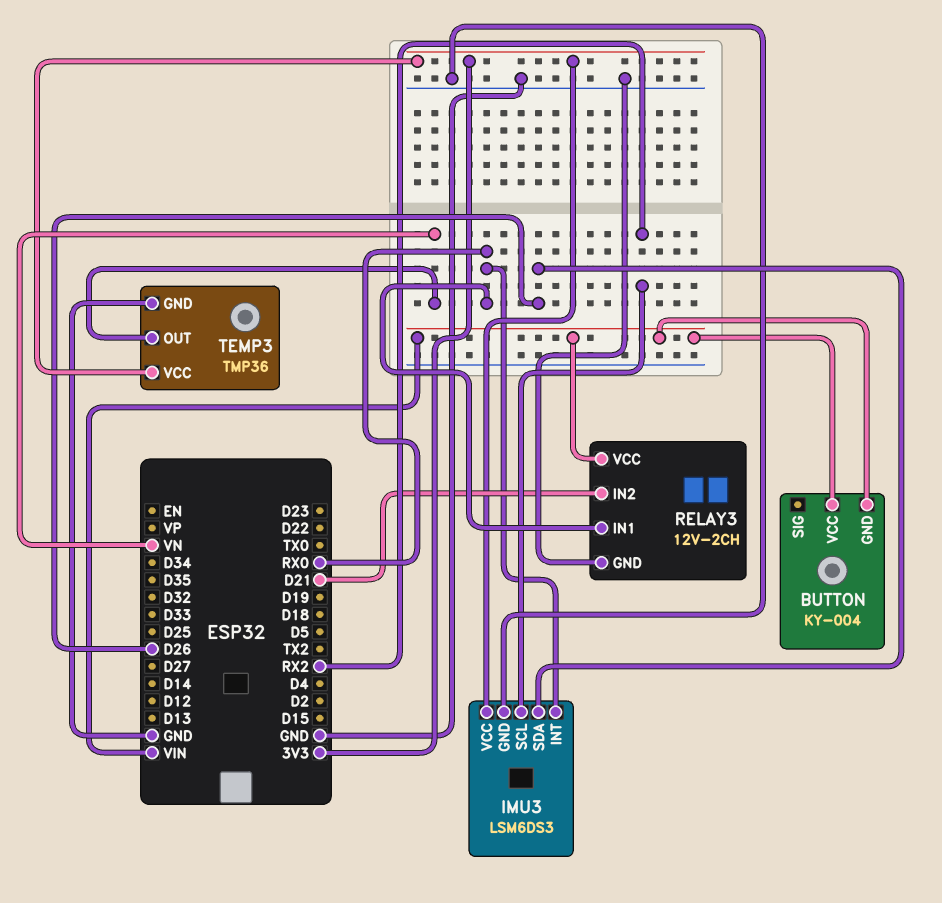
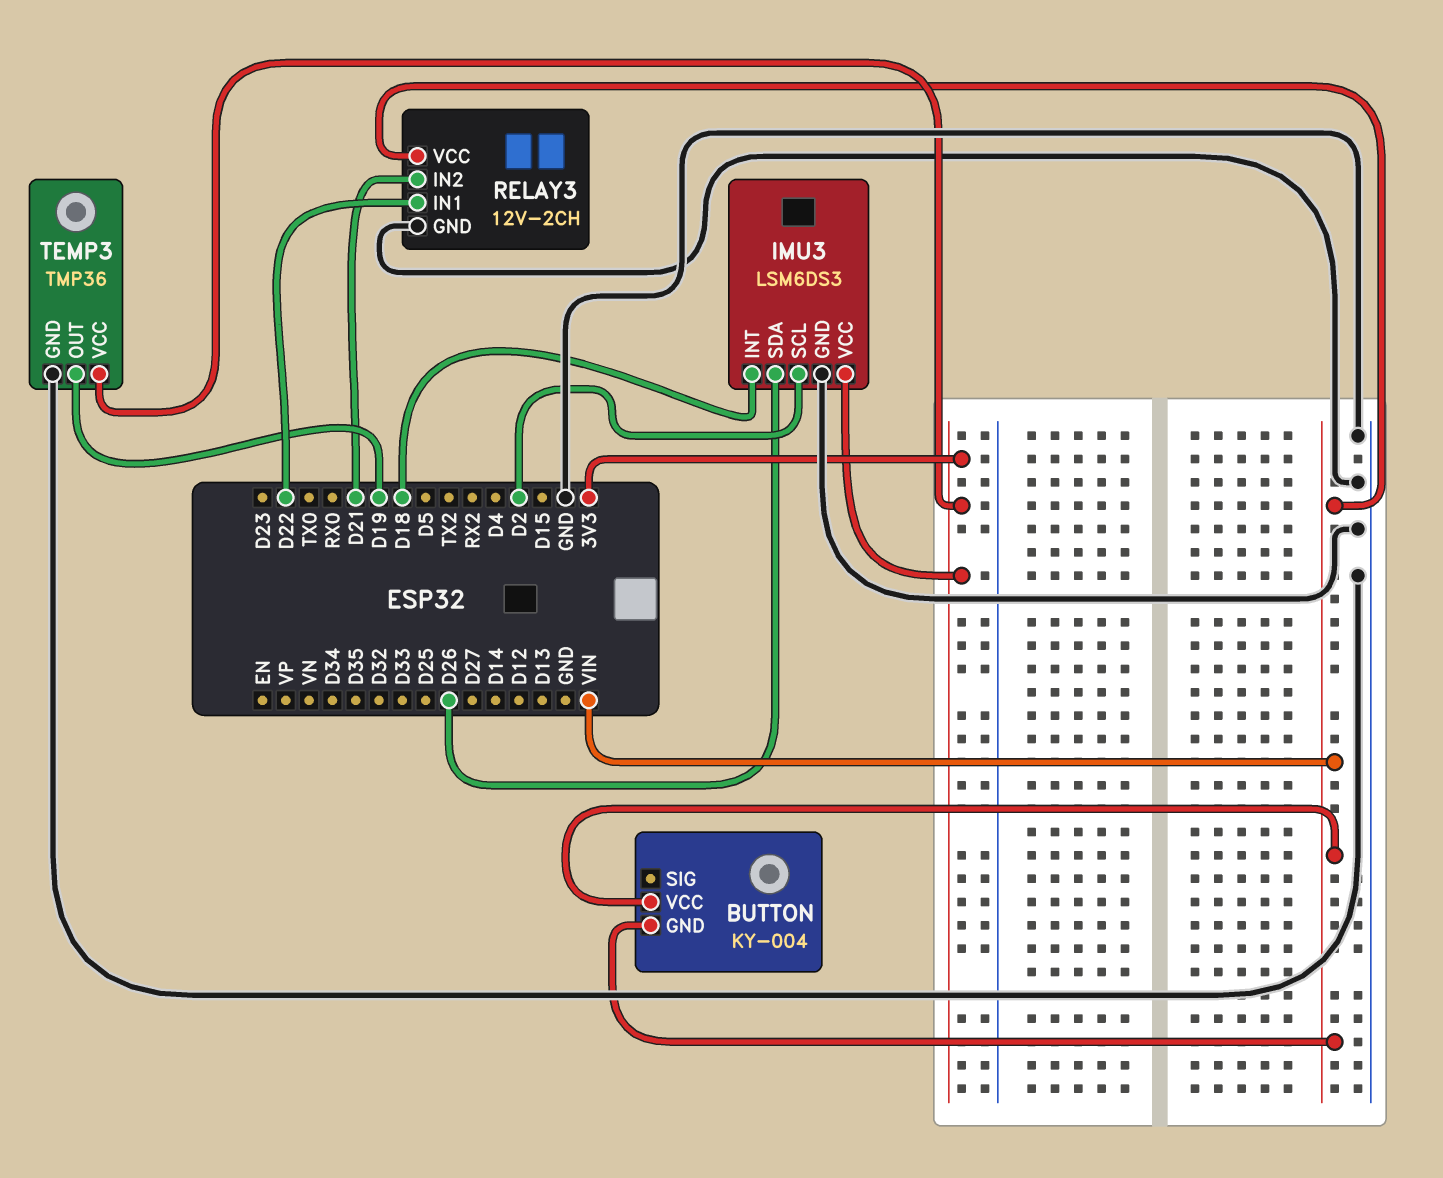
IMU3 pin INT: RX0 -> D18
IMU3 pin SCL: RX2 -> D2
RELAY3 pin IN1: RX0 -> D22
TEMP3 pin OUT: VN -> D19

